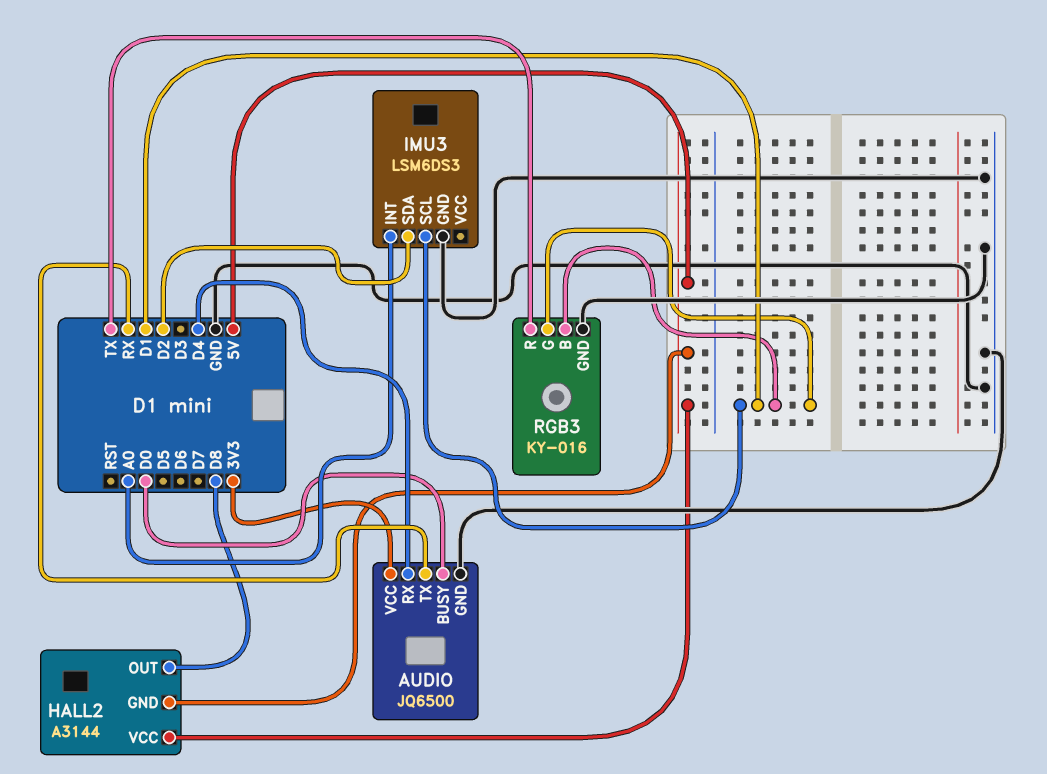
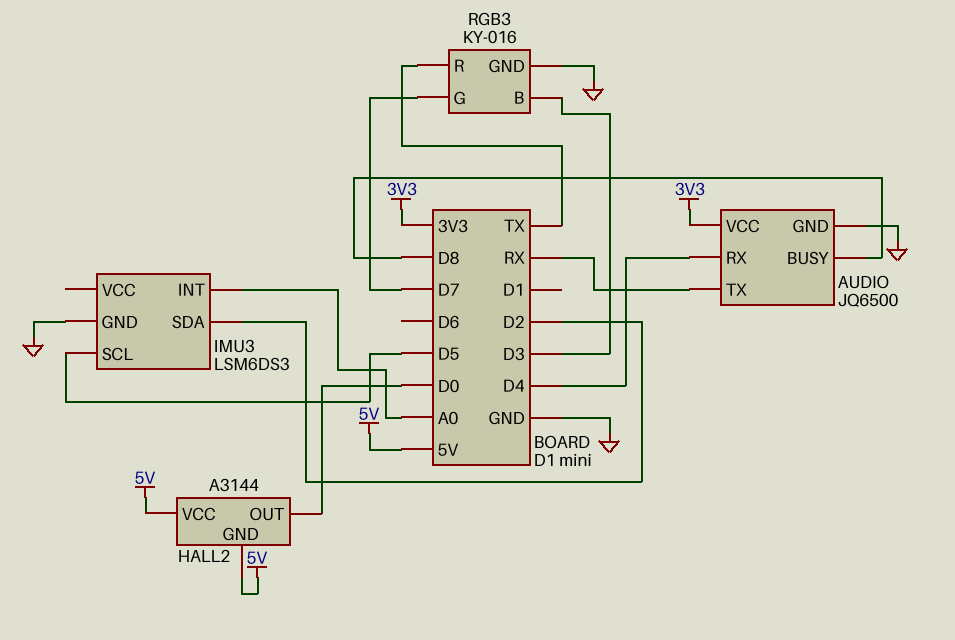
AUDIO pin BUSY: D0 -> D8
HALL2 pin OUT: D8 -> D0
IMU3 pin SCL: D1 -> D5
RGB3 pin B: D1 -> D3
RGB3 pin G: D1 -> D7

